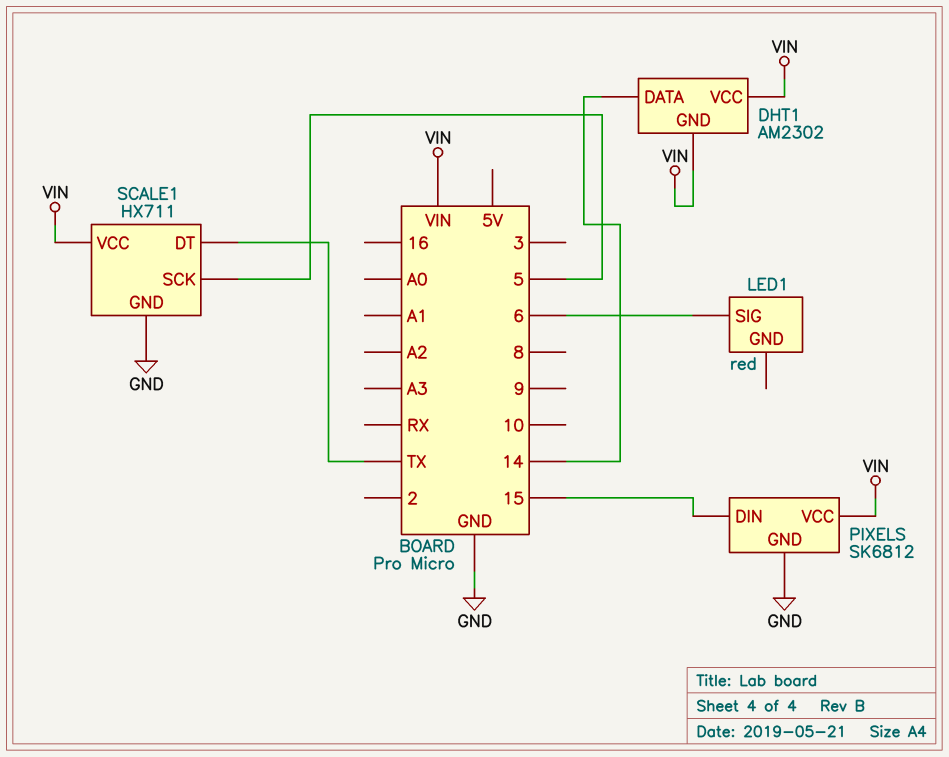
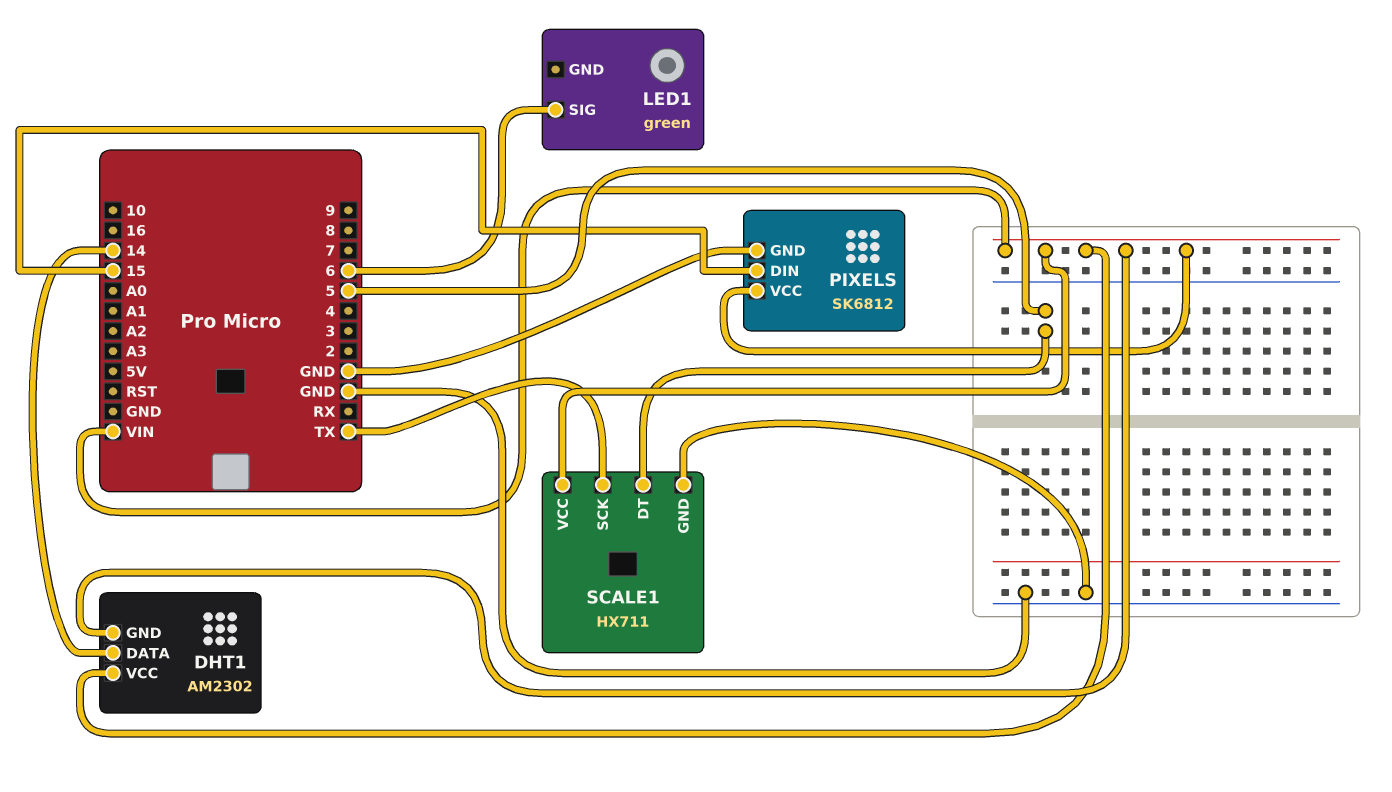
LED1: red -> green
SCALE1 pin DT: TX -> 5
SCALE1 pin SCK: 5 -> TX

